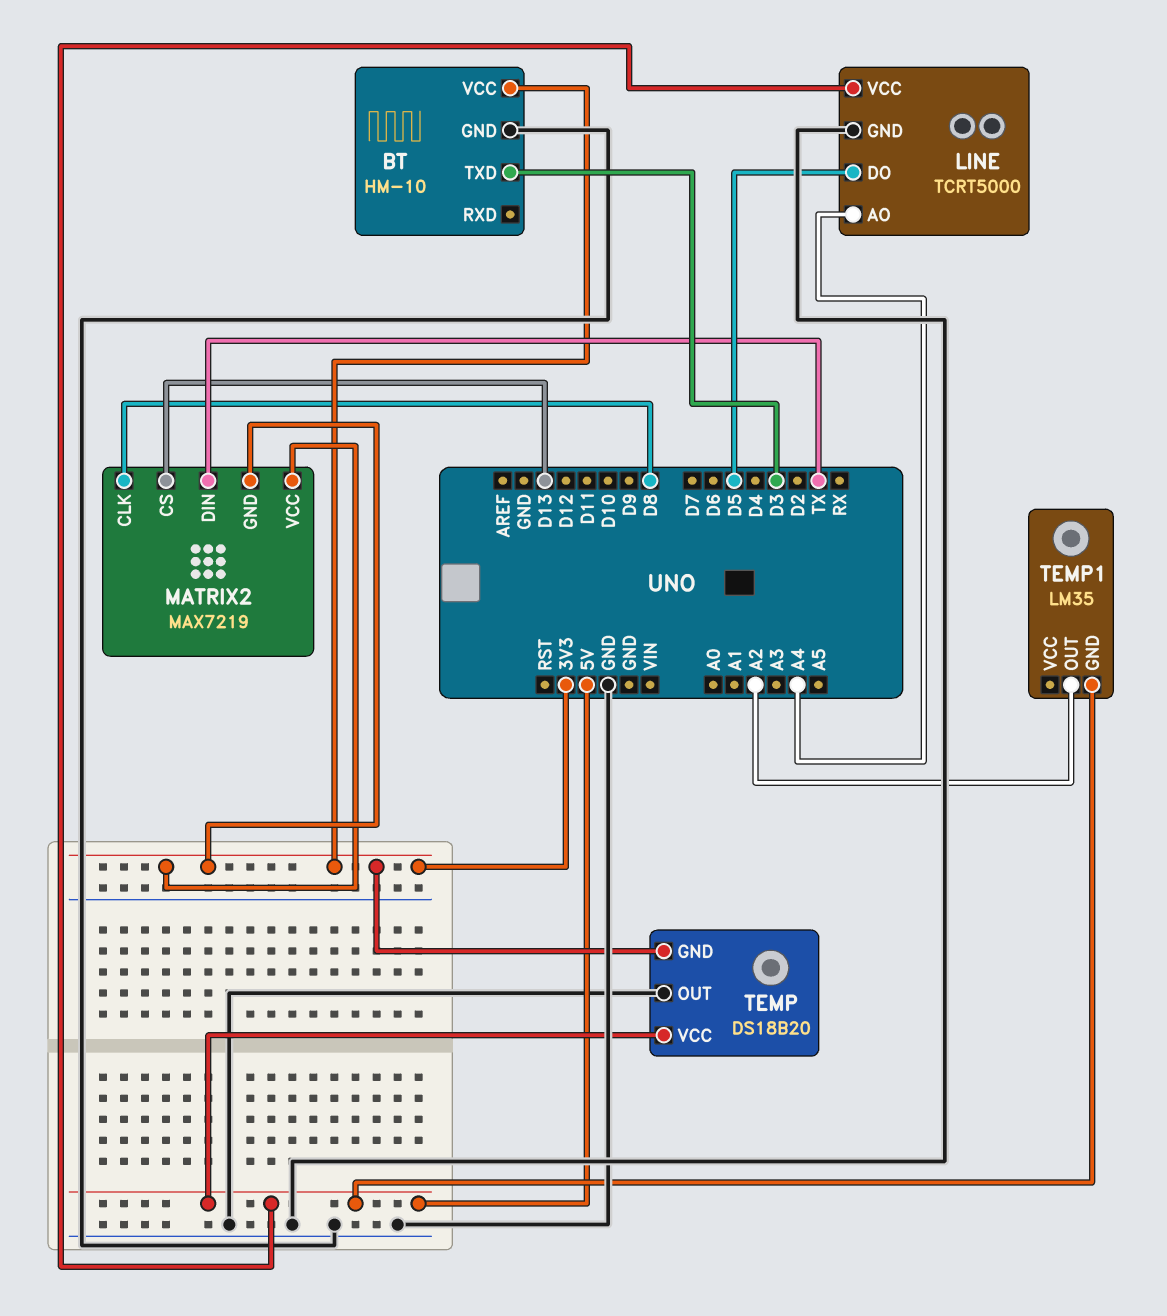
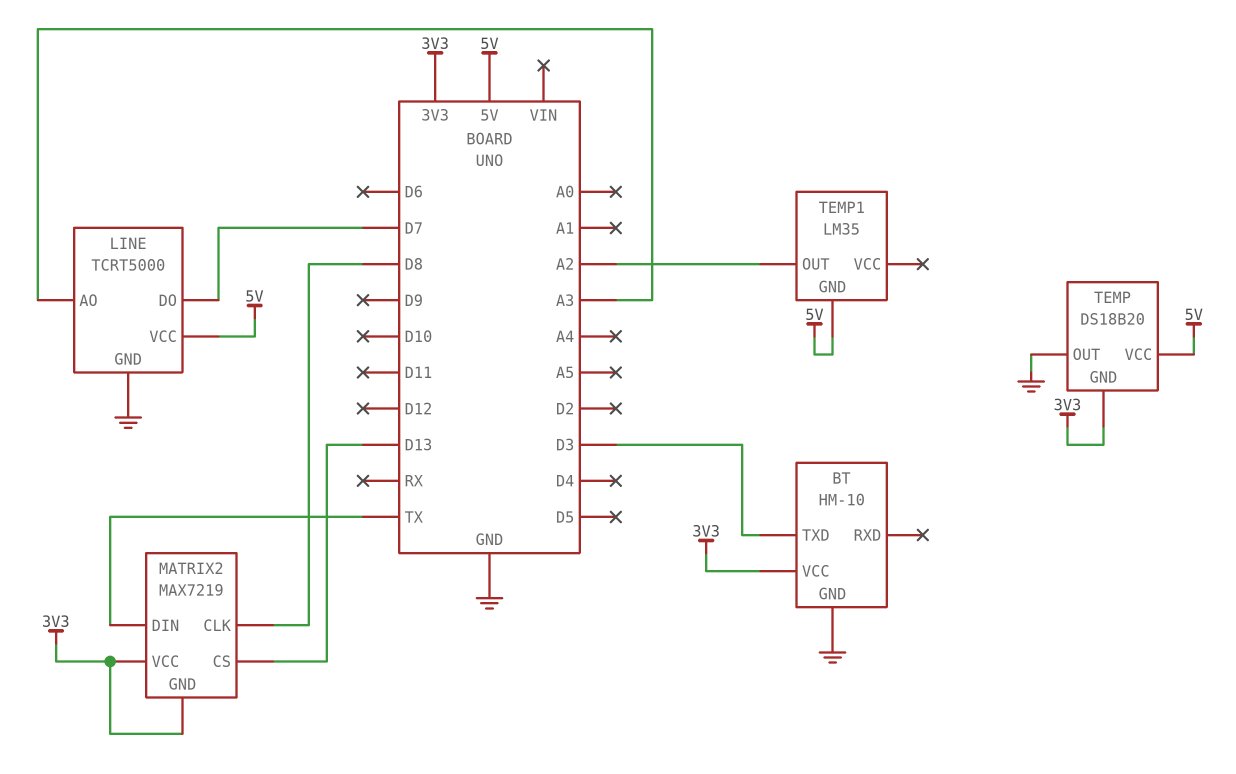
LINE pin AO: A4 -> A3
LINE pin DO: D5 -> D7

